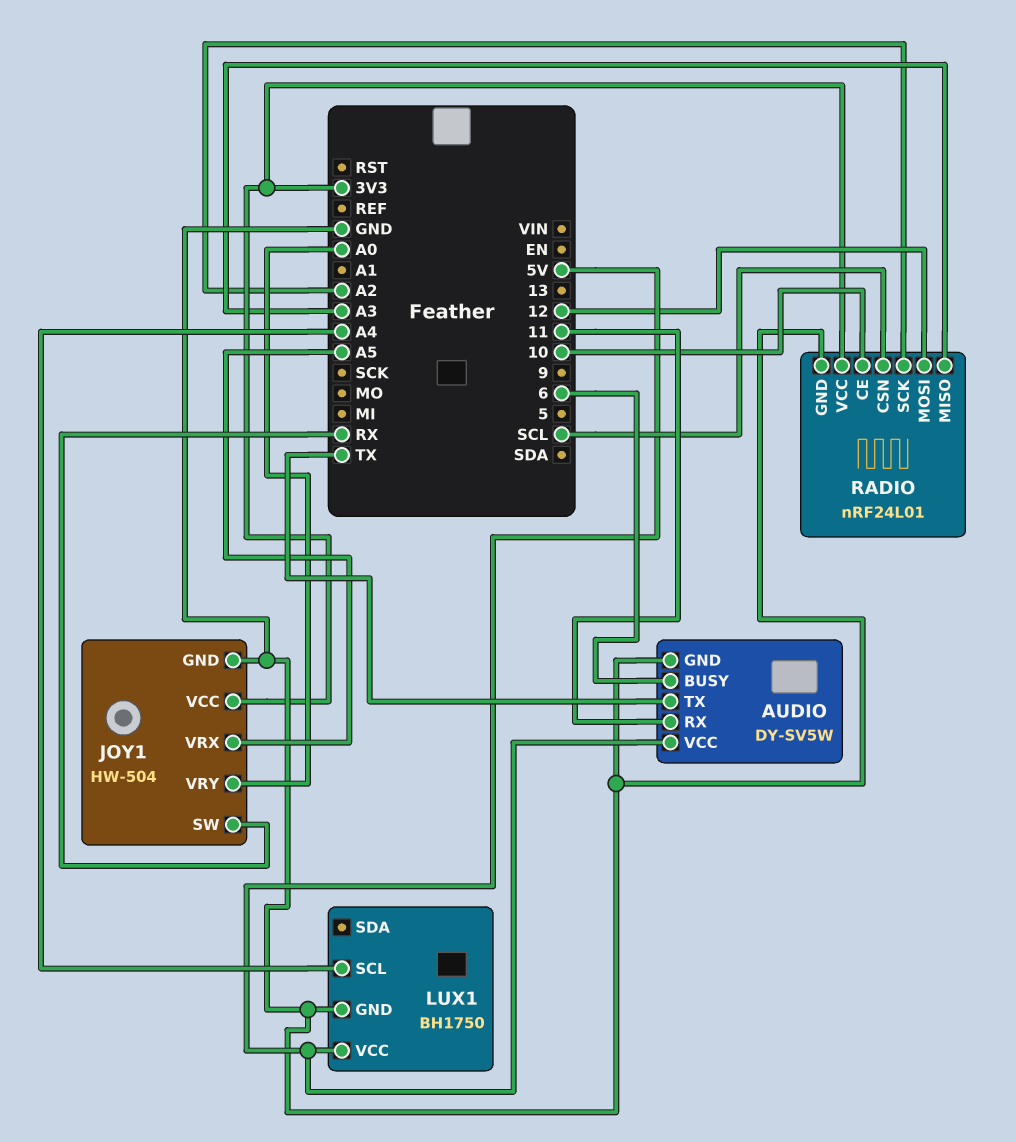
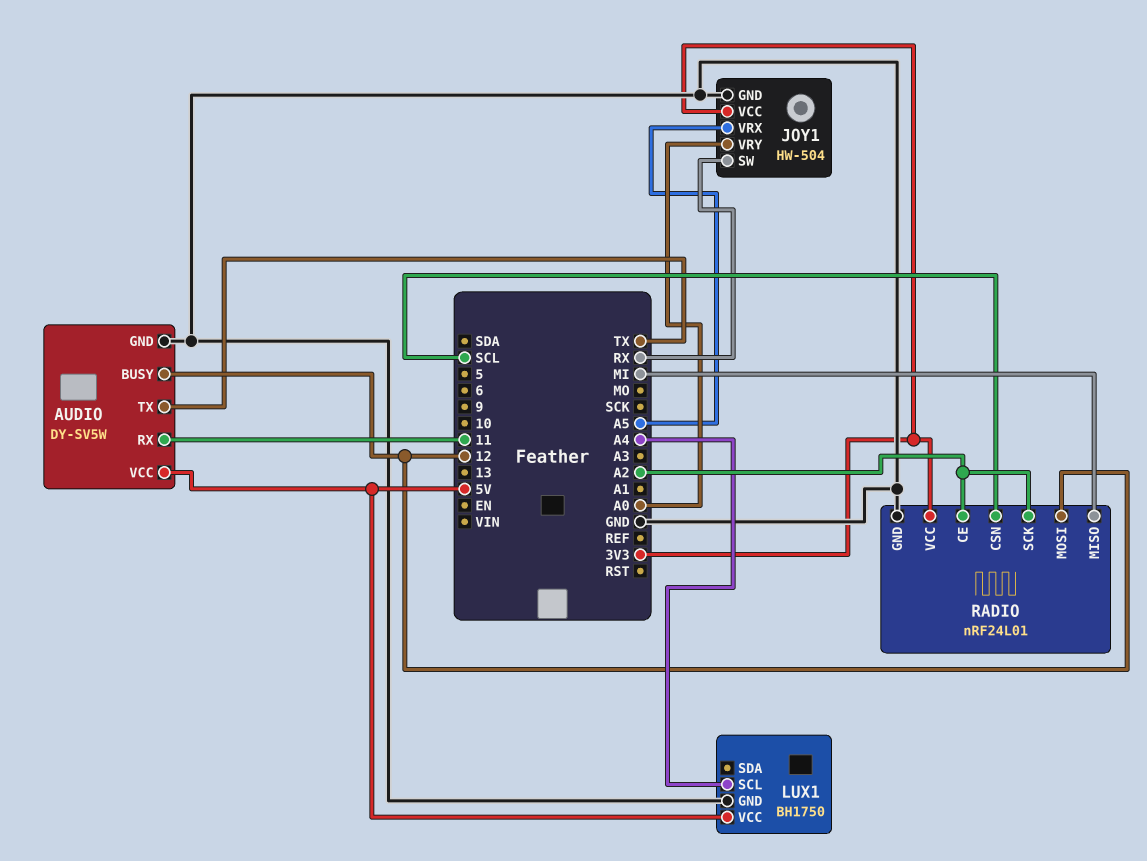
AUDIO pin BUSY: 6 -> 12
RADIO pin CE: 10 -> A2
RADIO pin MISO: A3 -> MI

